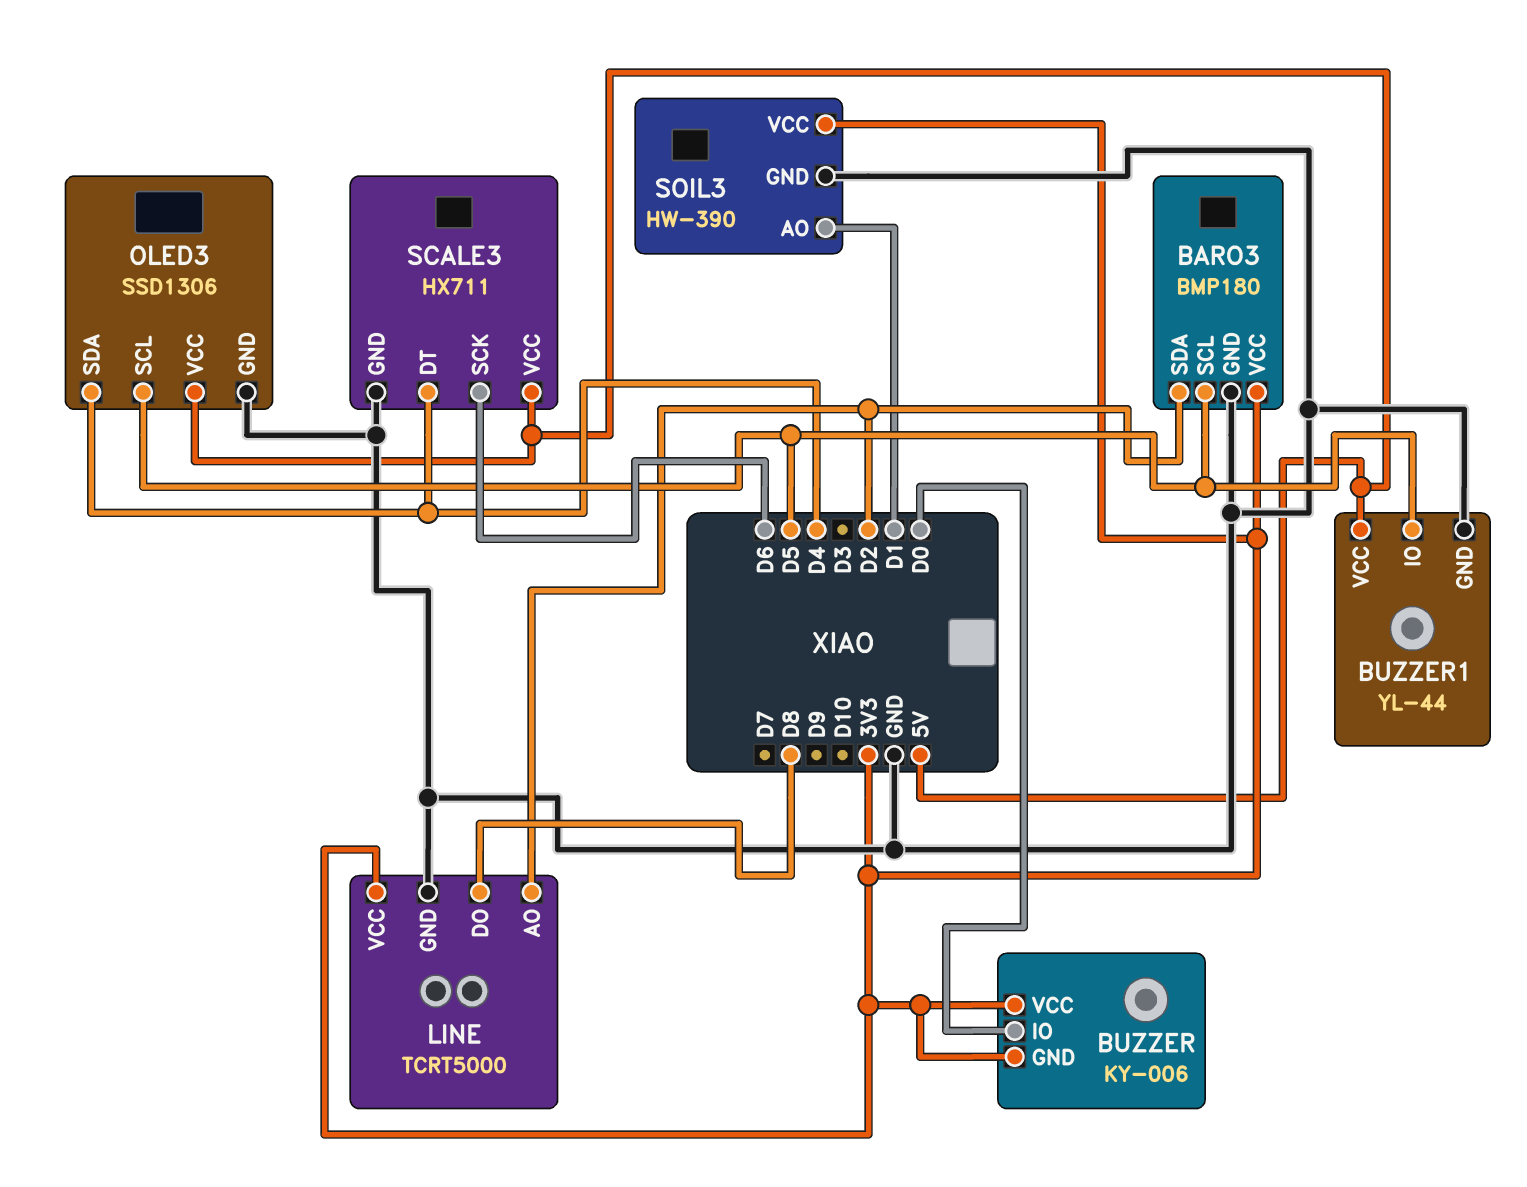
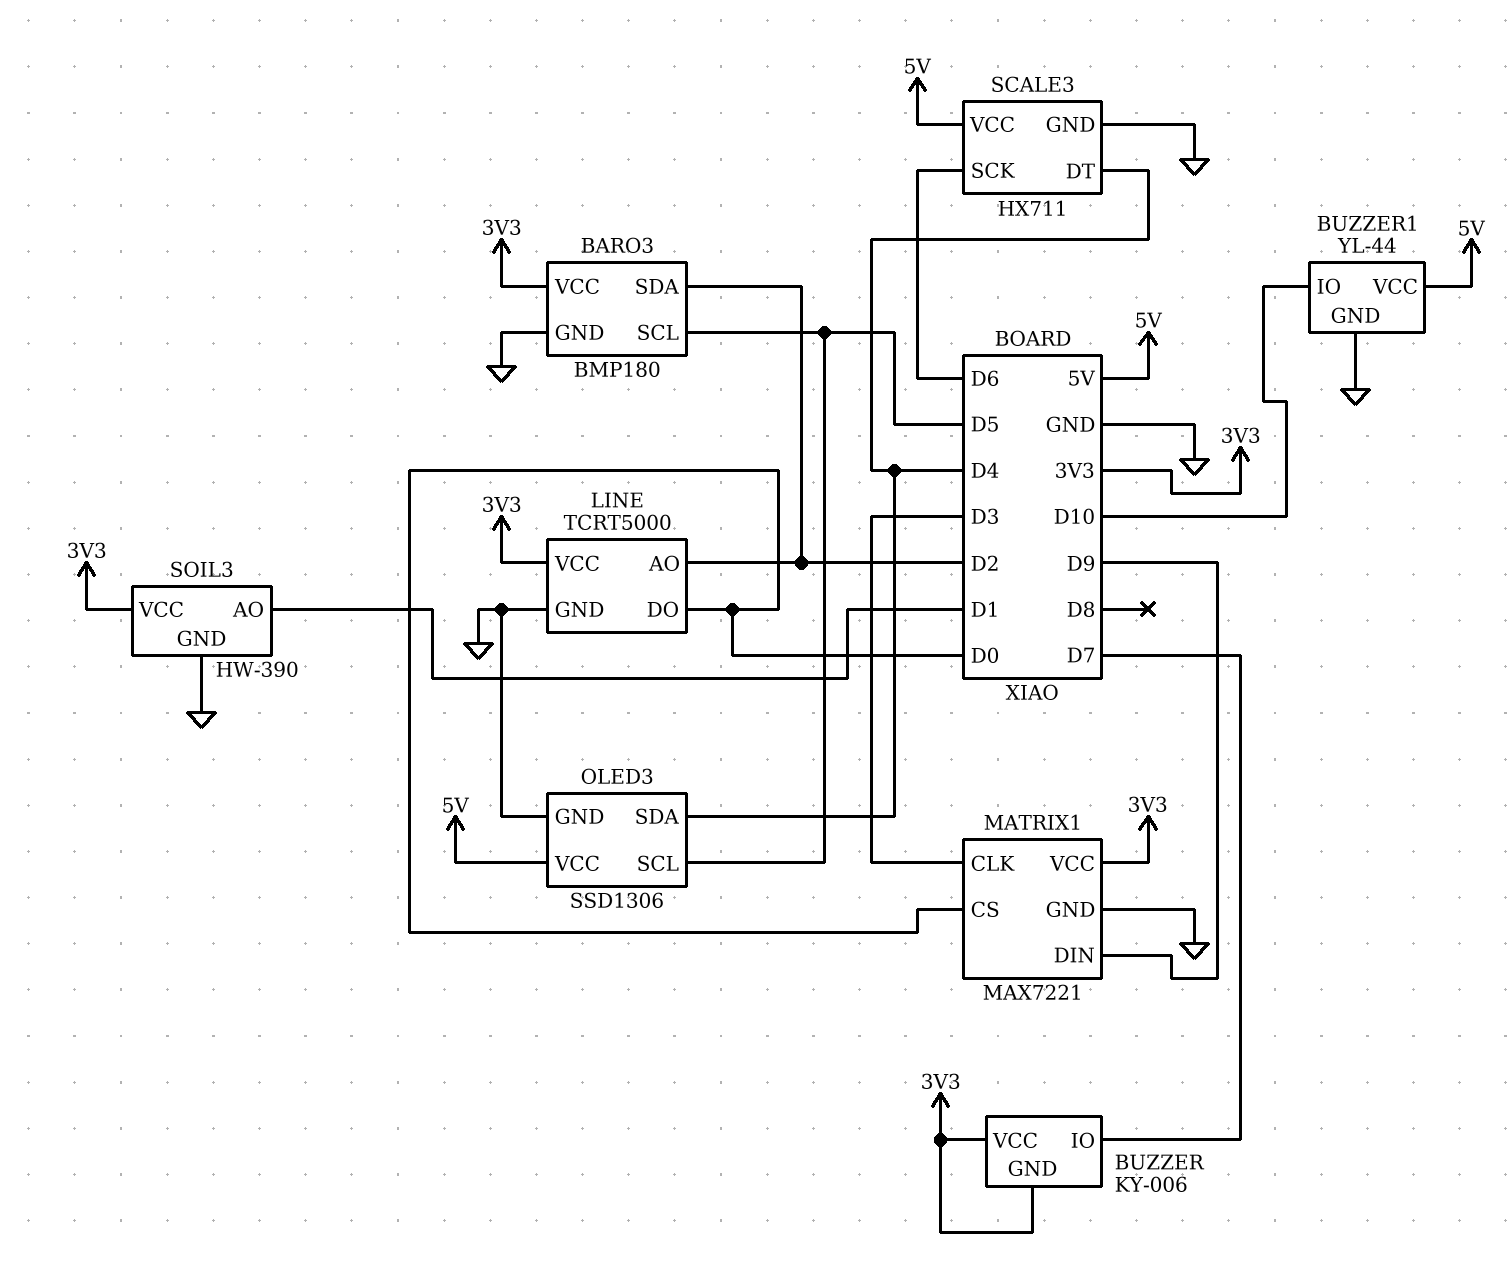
BUZZER pin IO: D0 -> D7
BUZZER1 pin IO: D5 -> D10
LINE pin DO: D8 -> D0
MATRIX1: none -> MAX7221
MATRIX1 pin CLK: none -> D3
MATRIX1 pin CS: none -> D0
MATRIX1 pin DIN: none -> D9
MATRIX1 pin GND: none -> GND
MATRIX1 pin VCC: none -> 3V3

